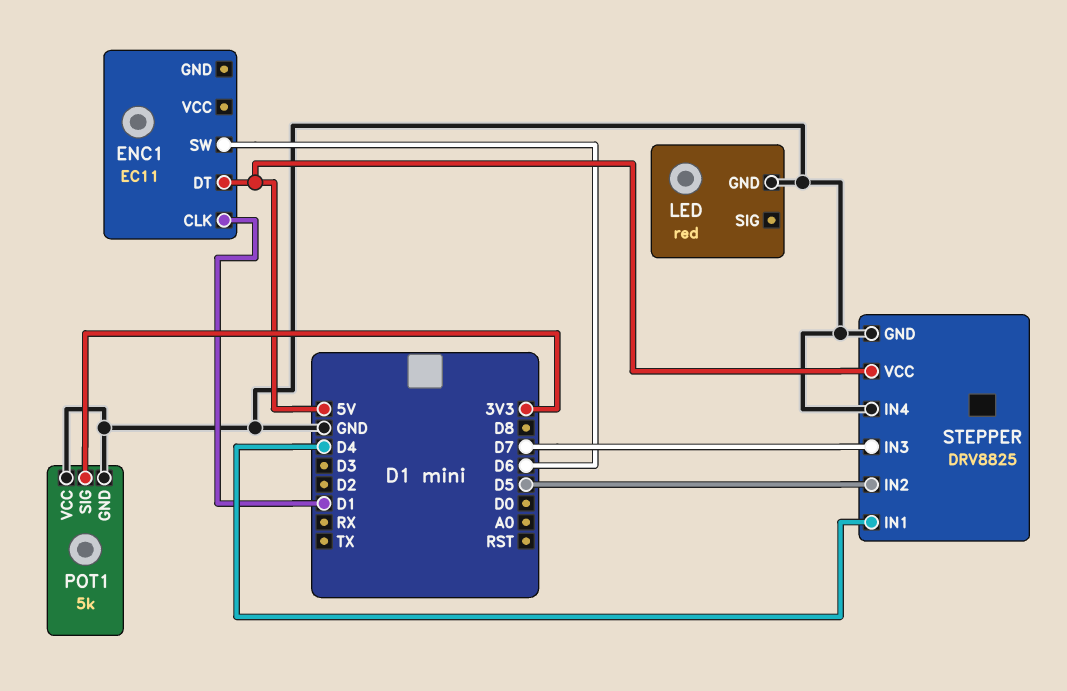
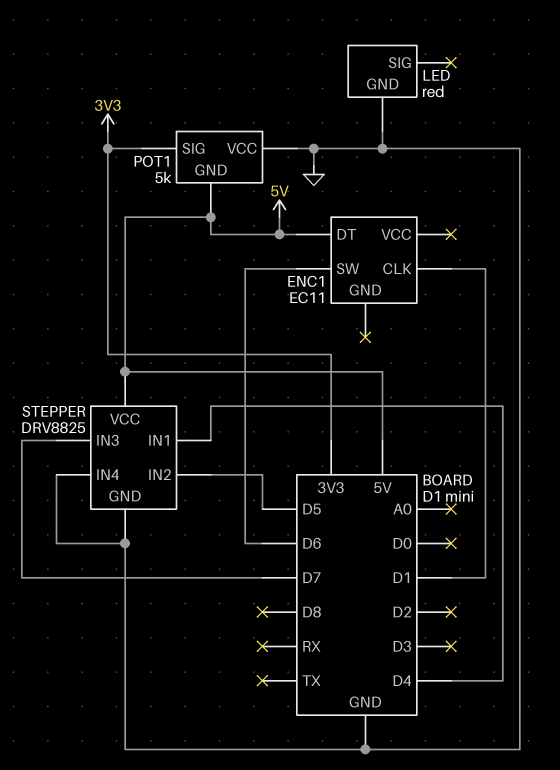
POT1 pin GND: GND -> 5V

